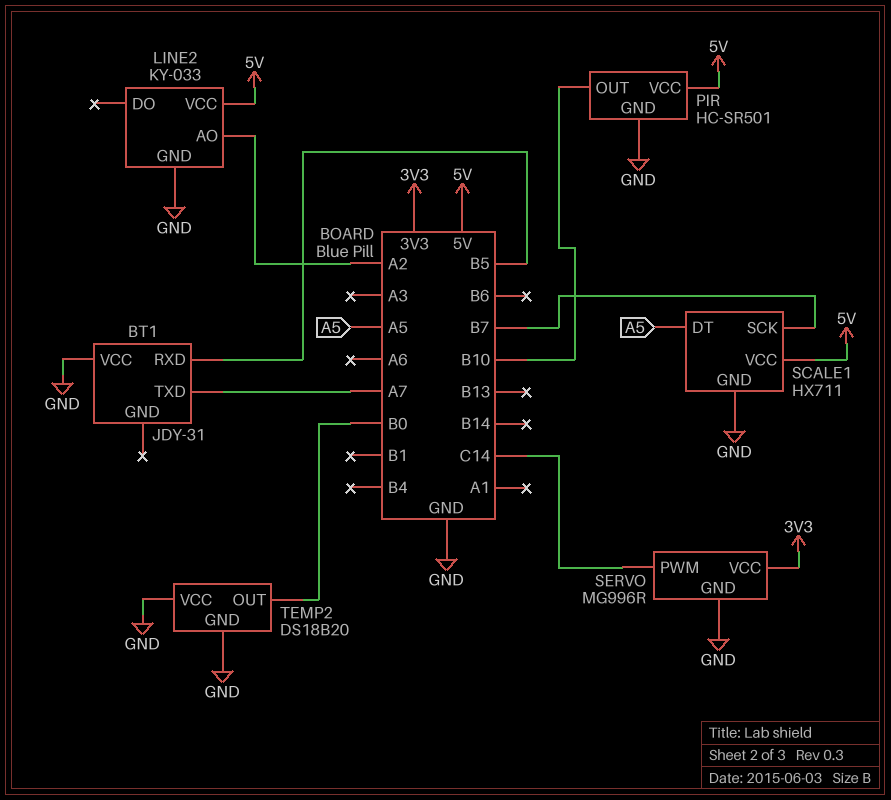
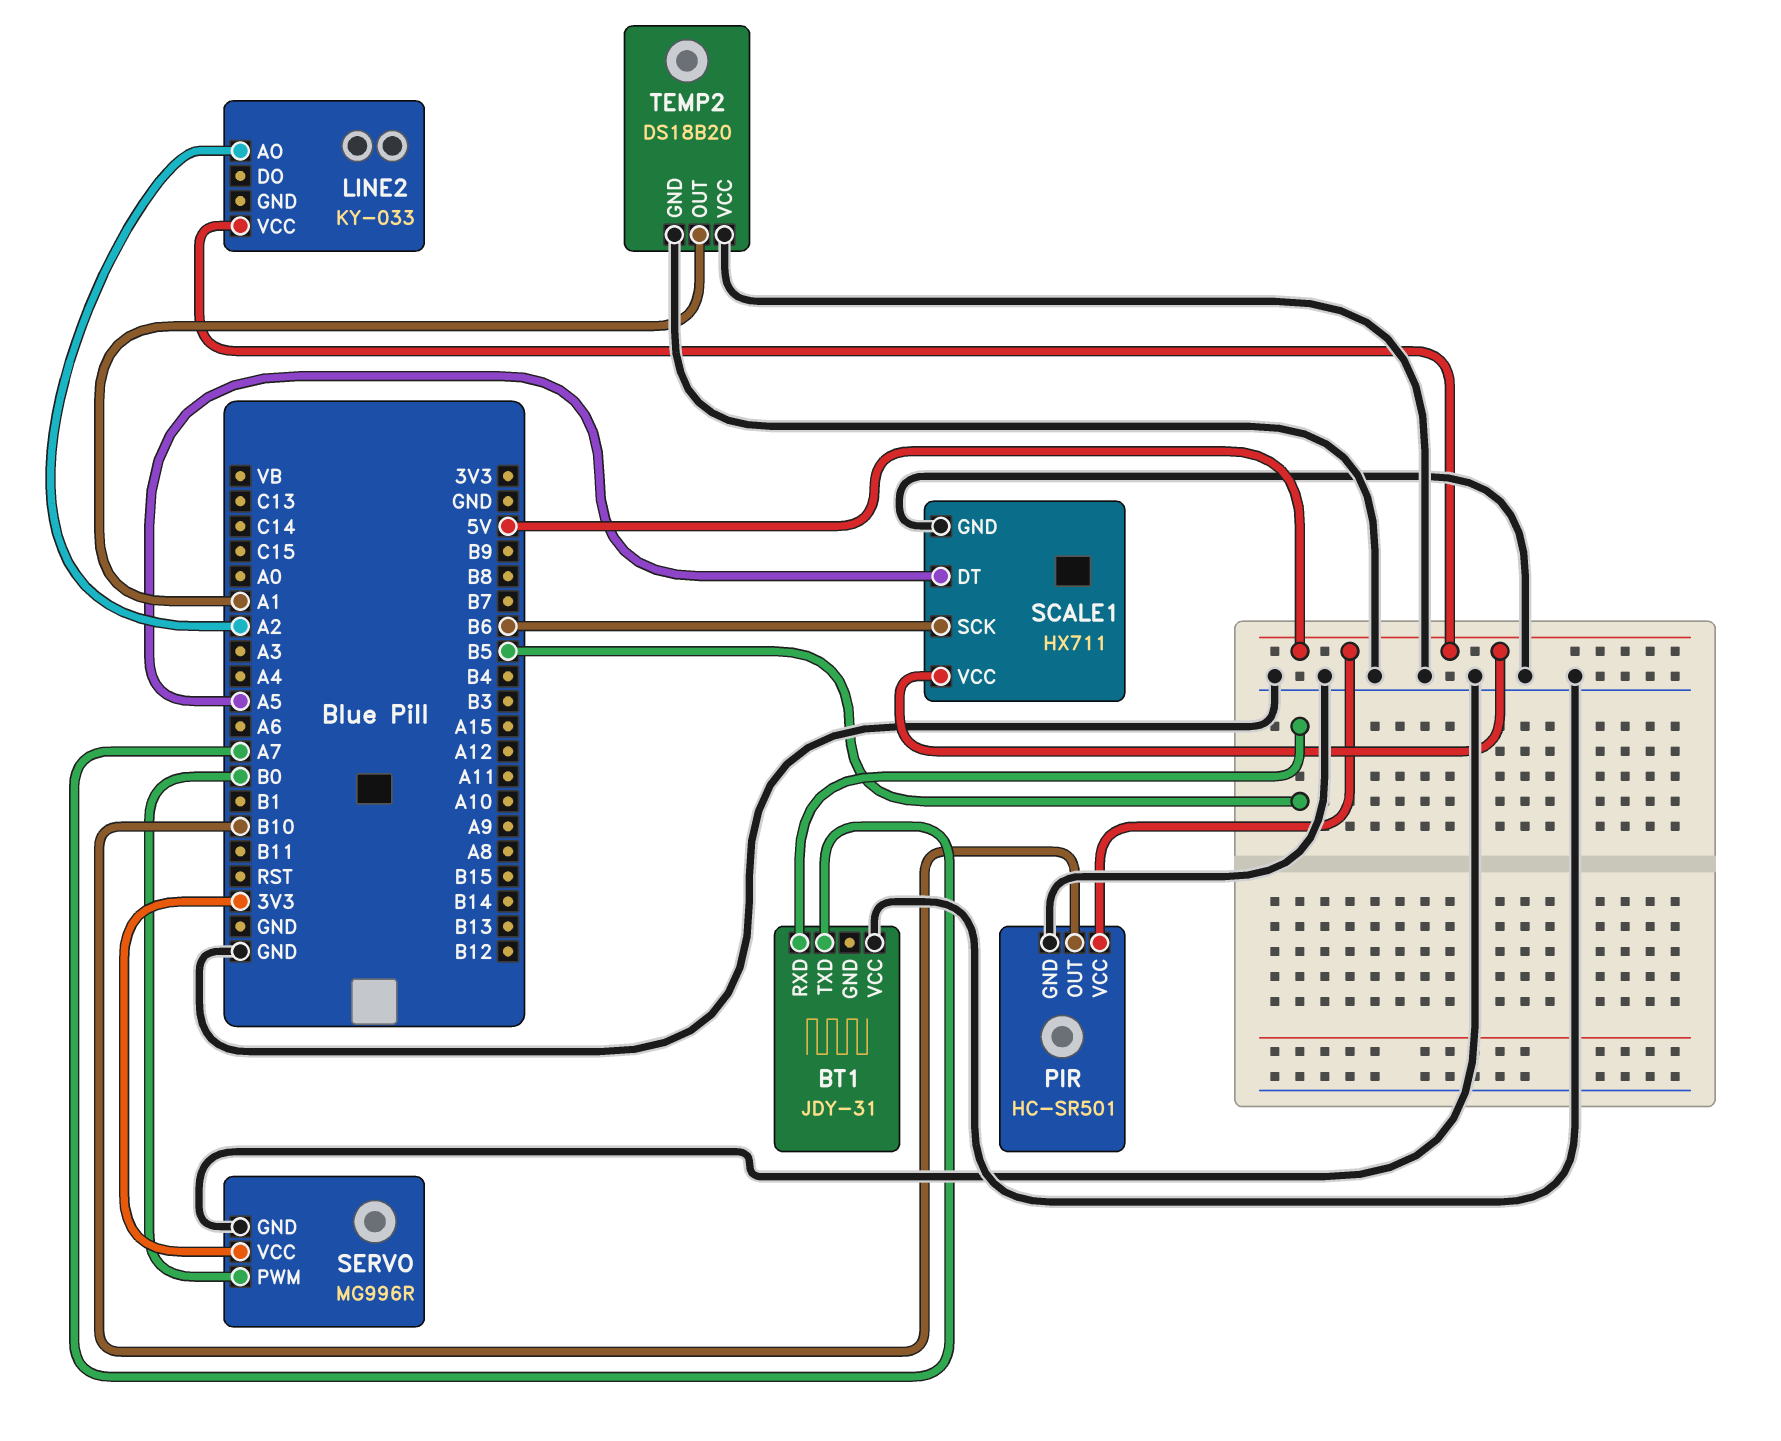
LINE2 pin GND: GND -> none
SCALE1 pin SCK: B7 -> B6
SERVO pin PWM: C14 -> B0
TEMP2 pin OUT: B0 -> A1

